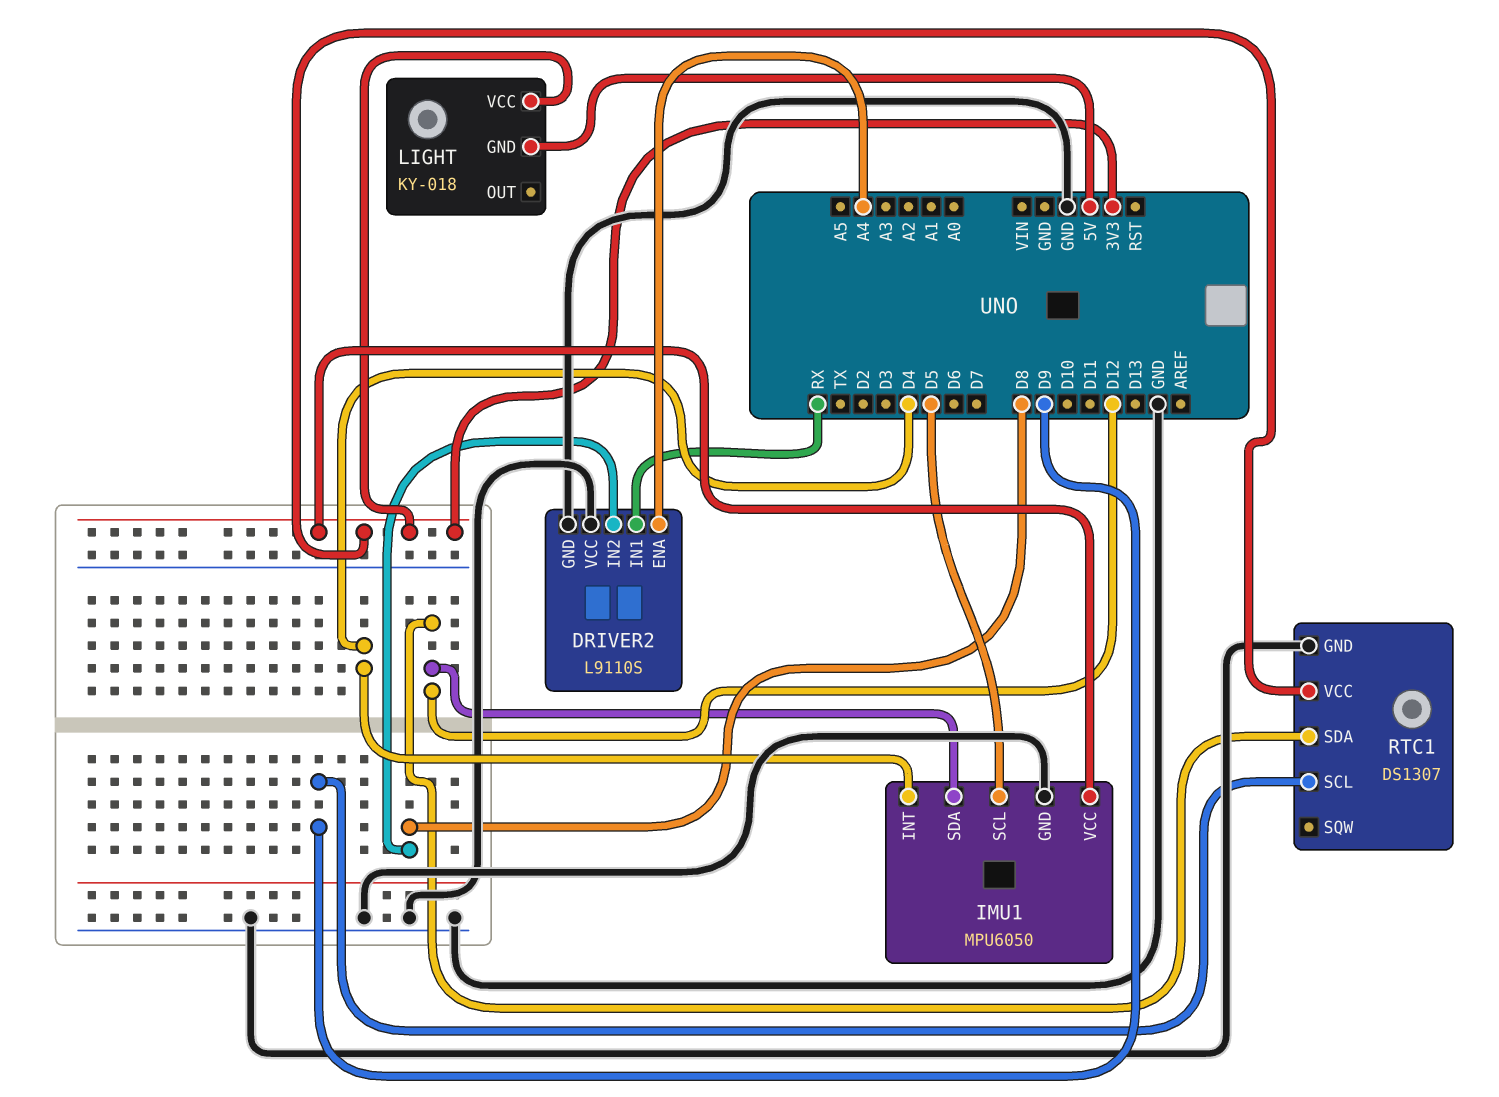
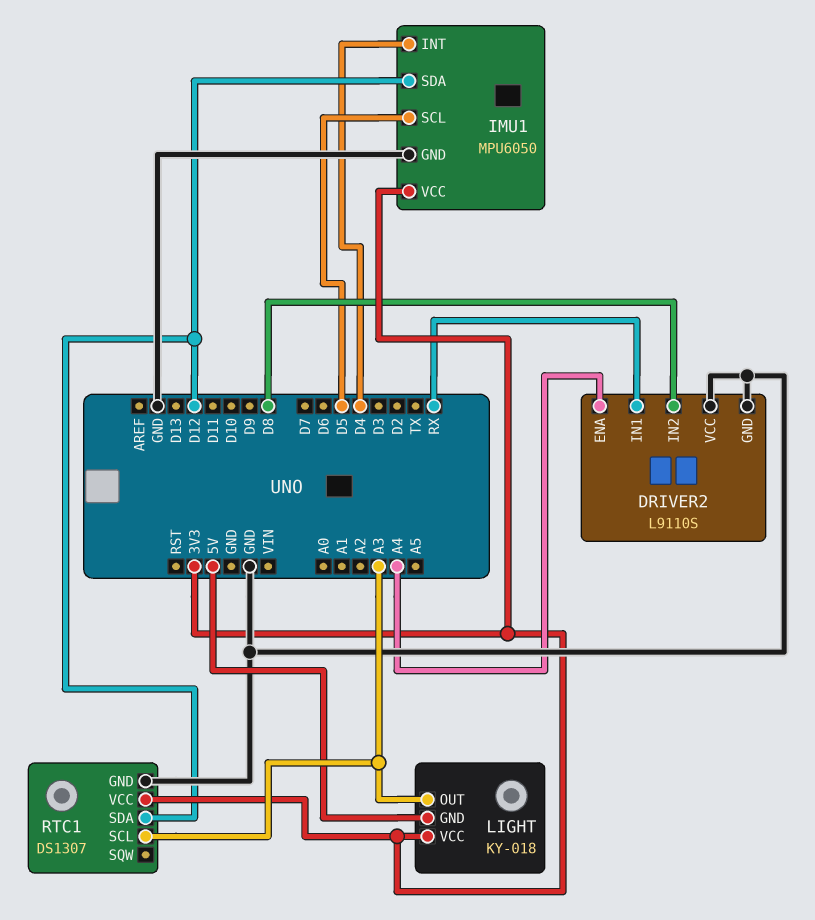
LIGHT pin OUT: none -> A3
RTC1 pin SCL: D9 -> A3

